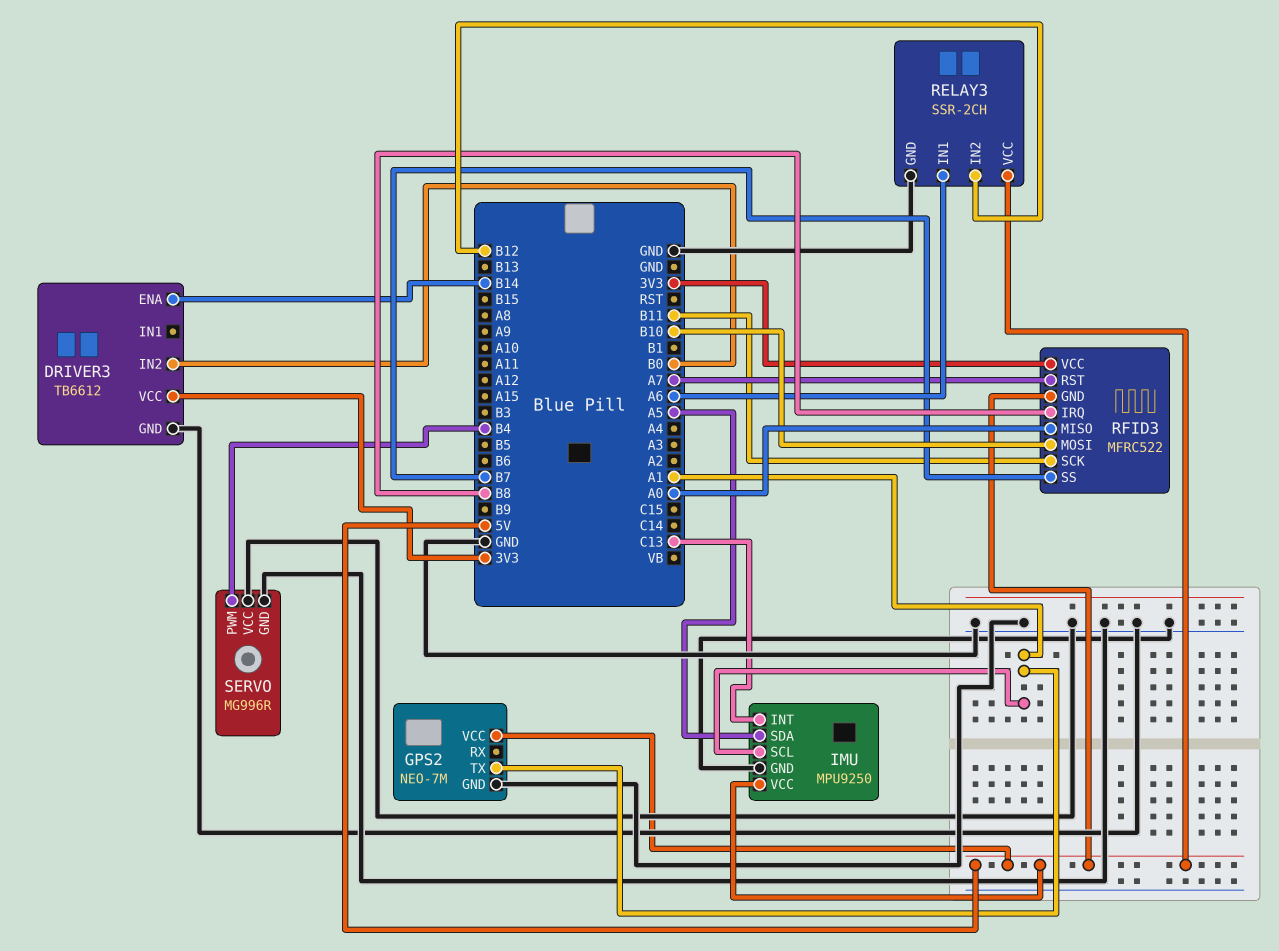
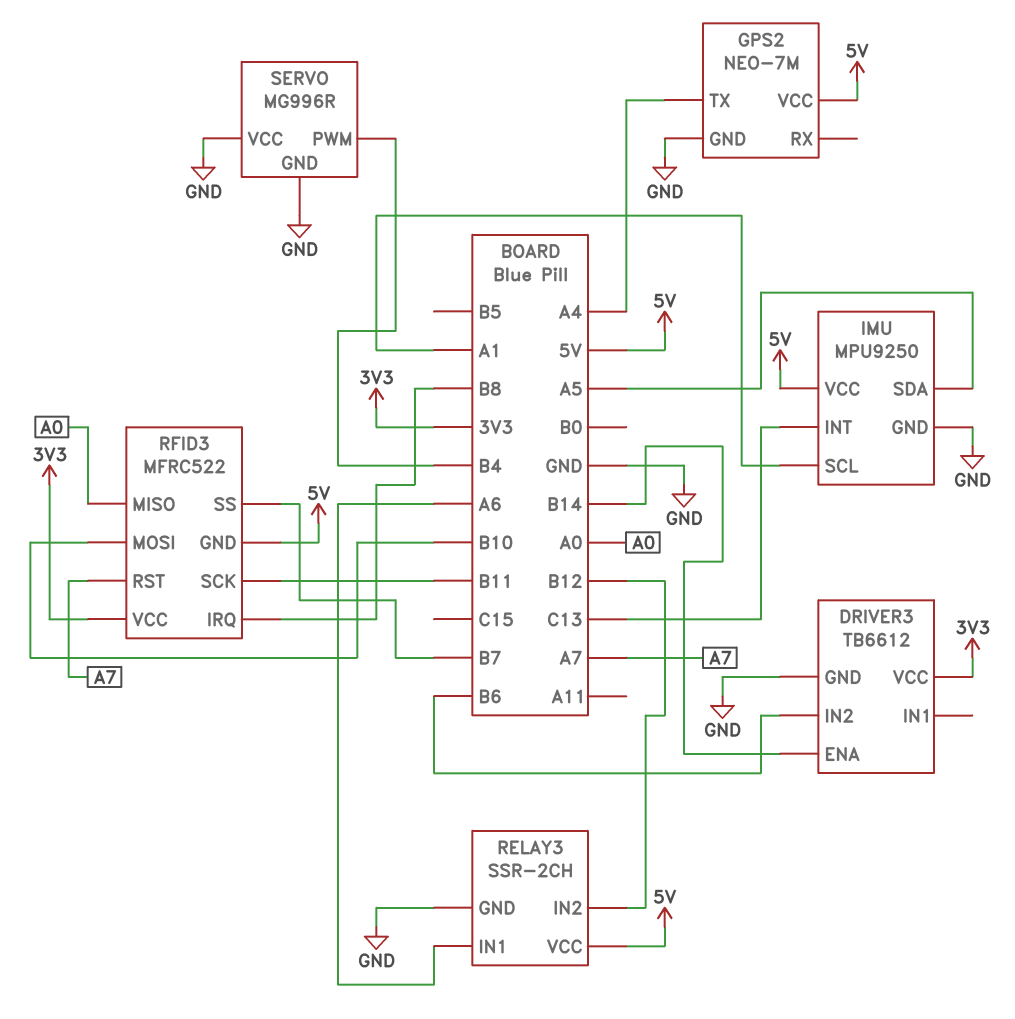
DRIVER3 pin IN2: B0 -> B6
GPS2 pin TX: A1 -> A4

